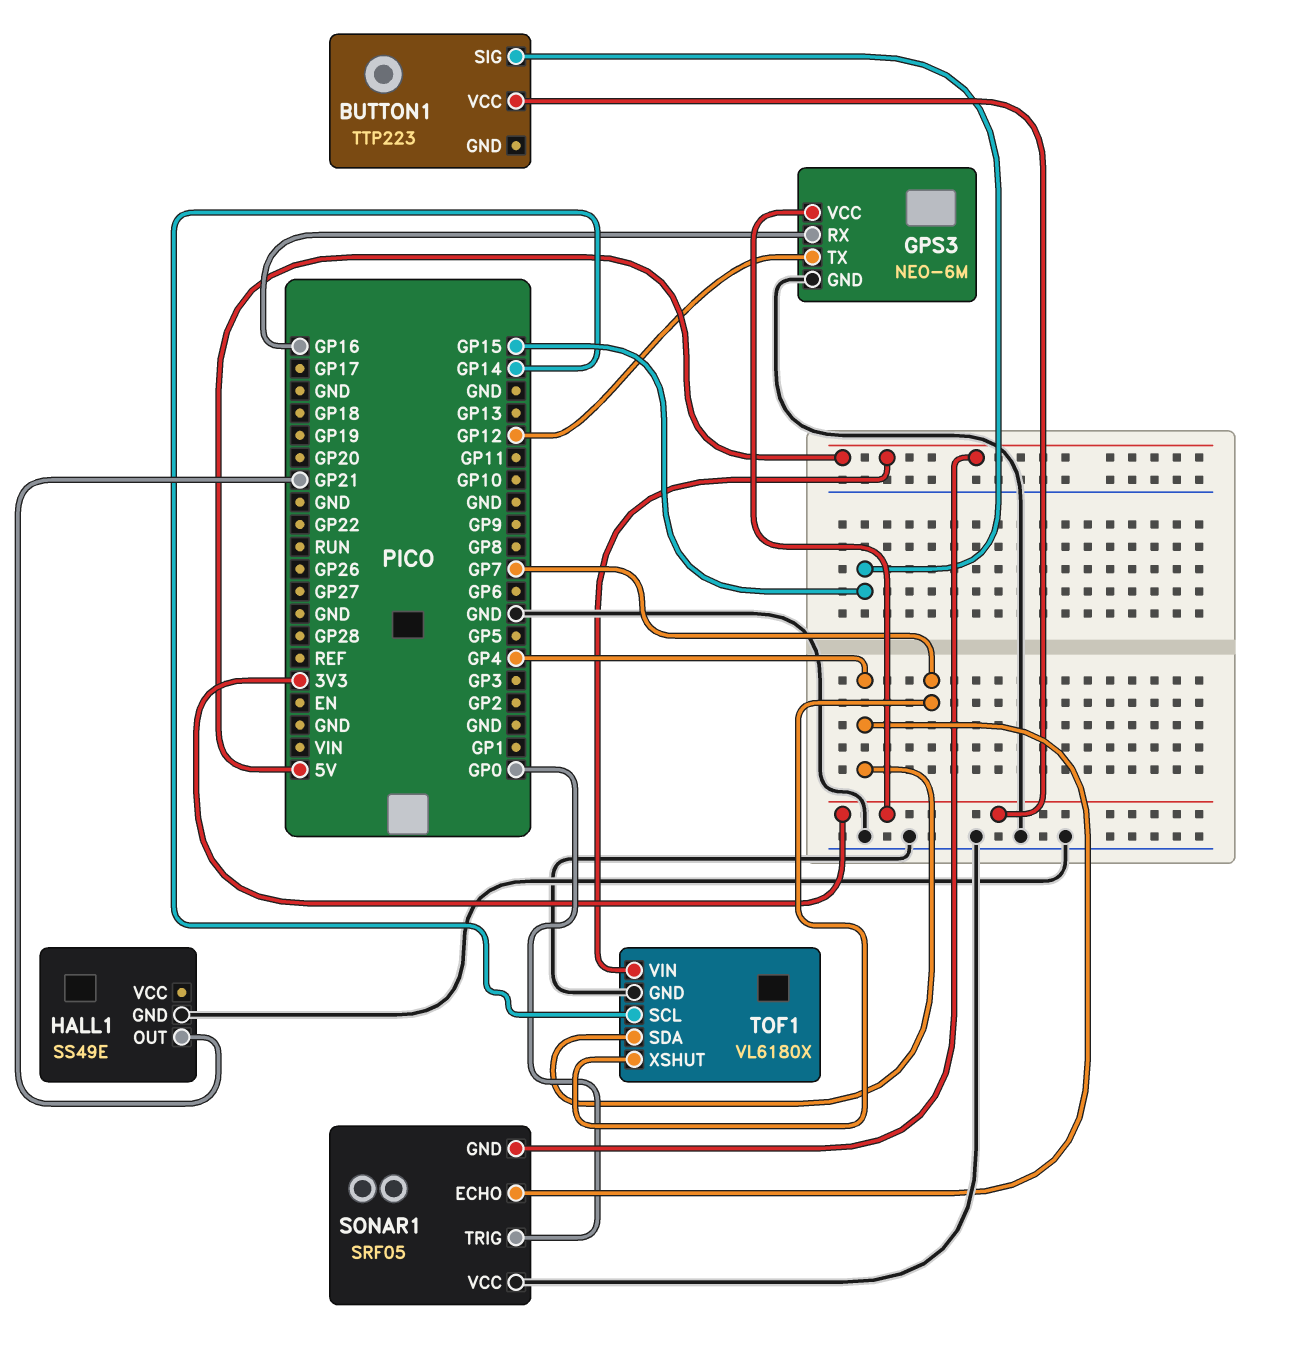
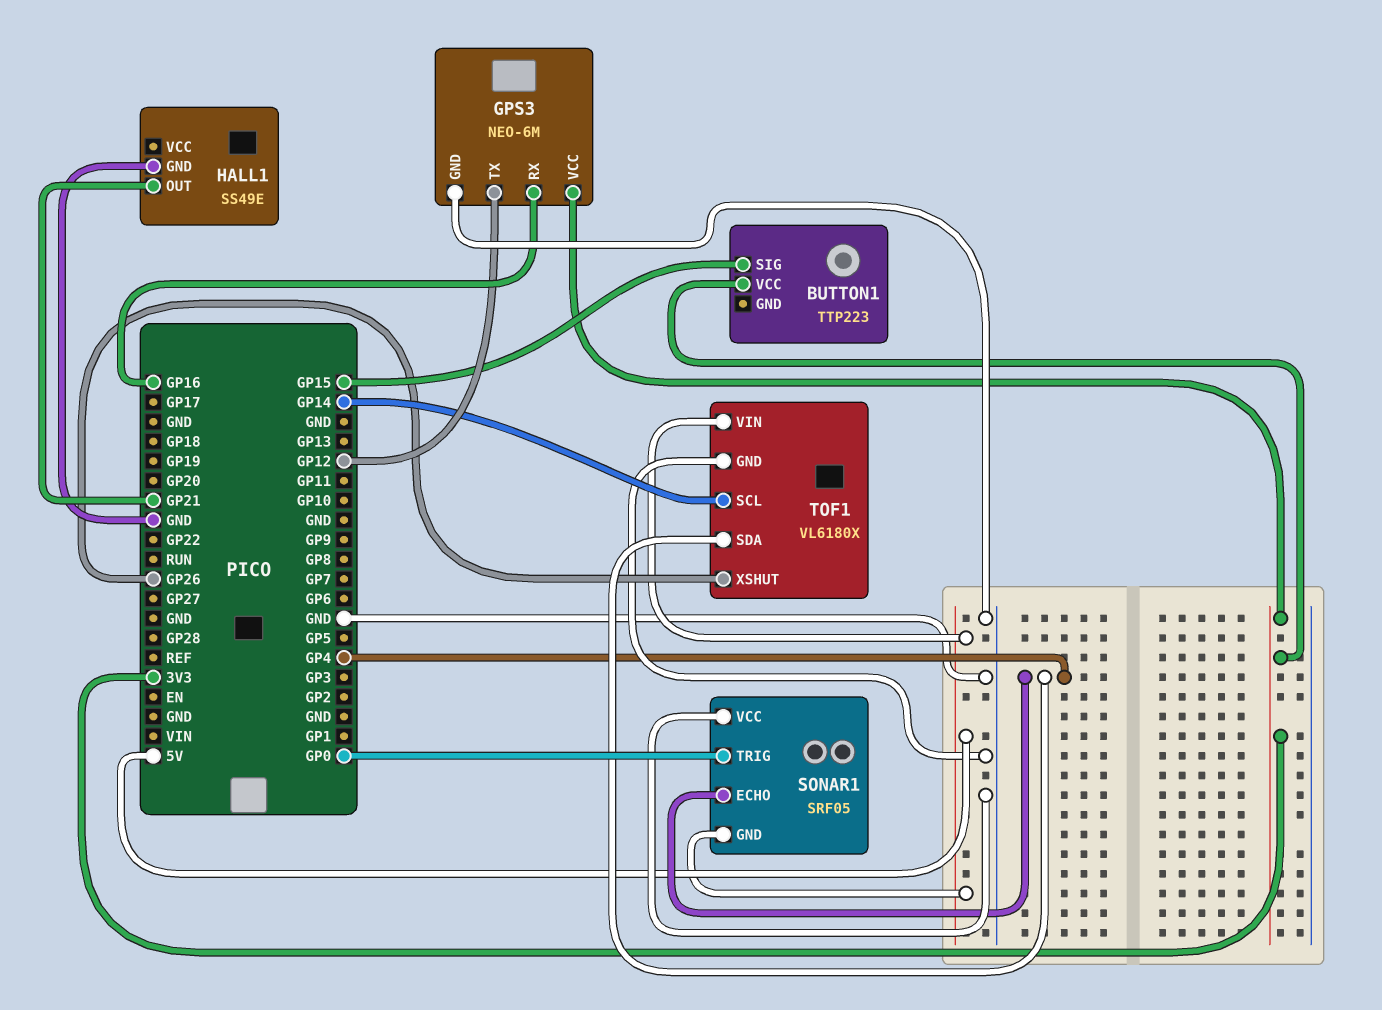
TOF1 pin XSHUT: GP7 -> GP26

